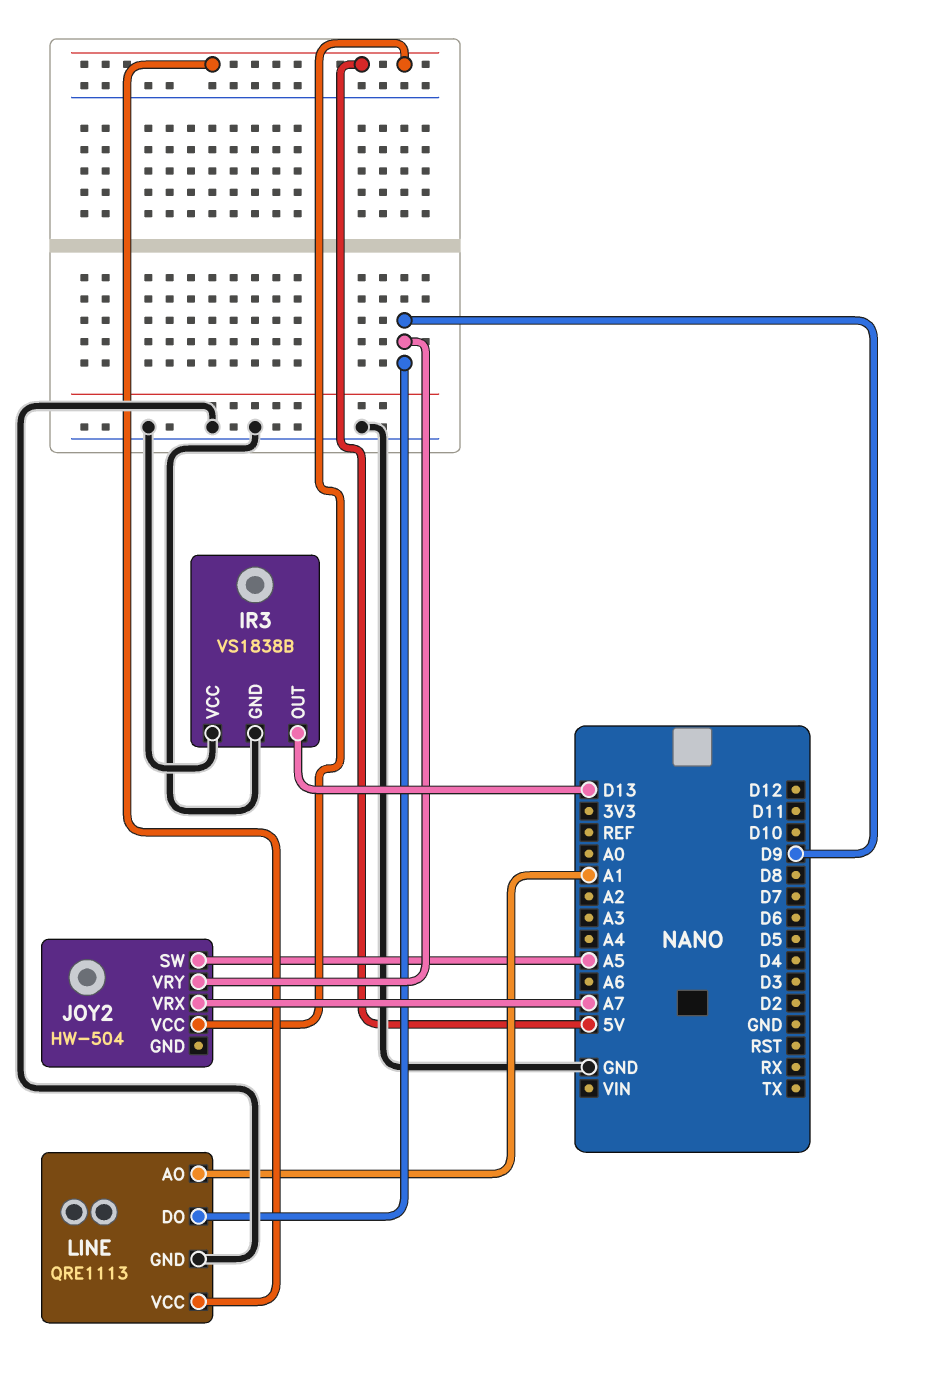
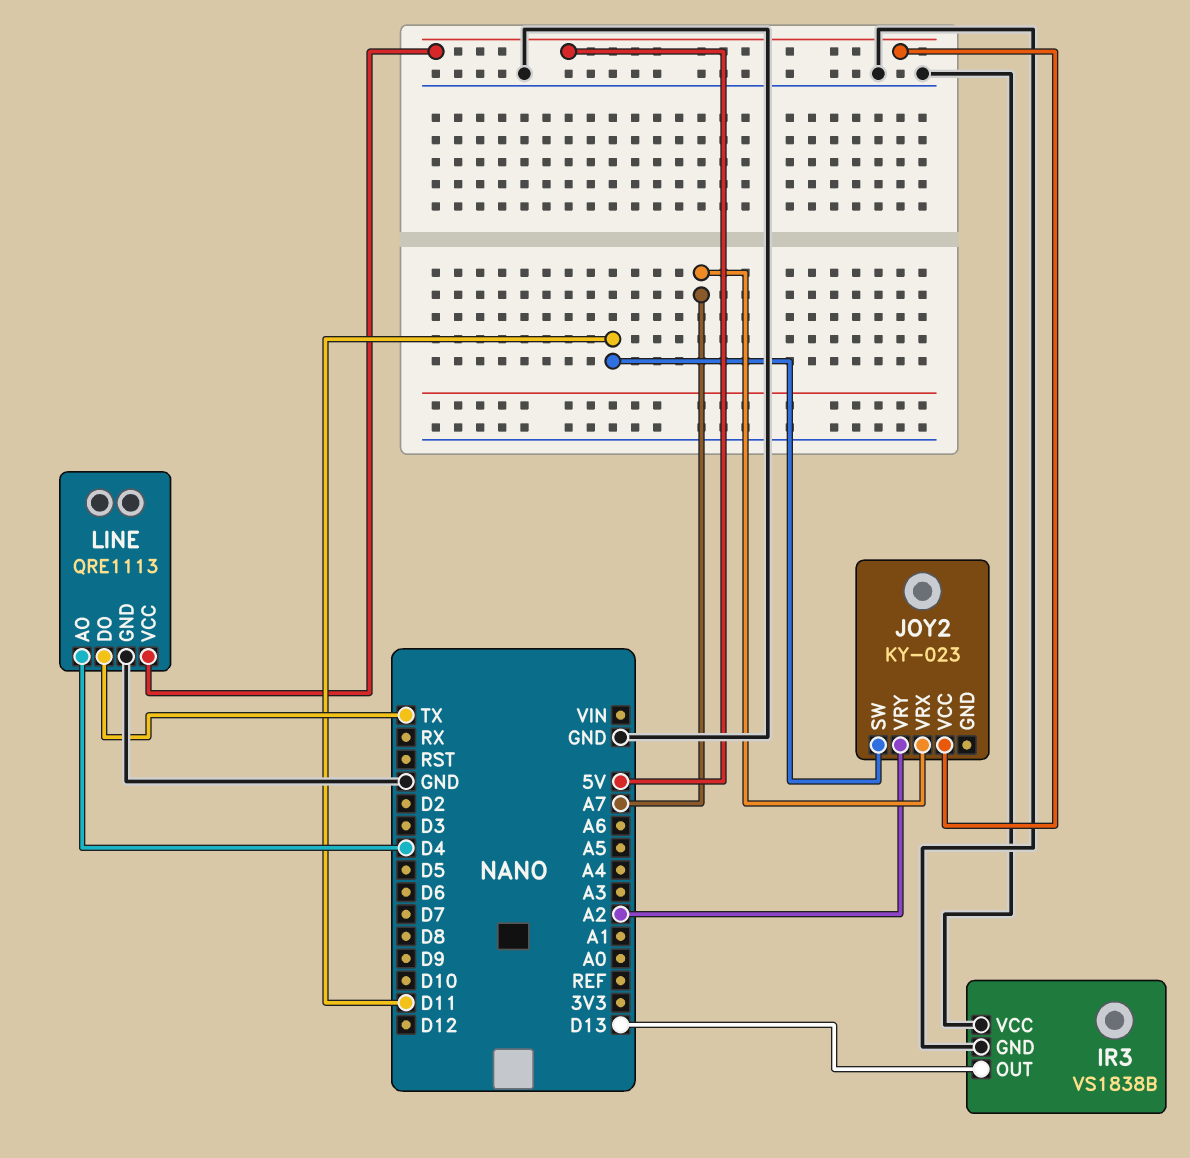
JOY2: HW-504 -> KY-023
JOY2 pin SW: A5 -> D11
JOY2 pin VRY: D9 -> A2
LINE pin AO: A1 -> D4
LINE pin DO: D9 -> TX

